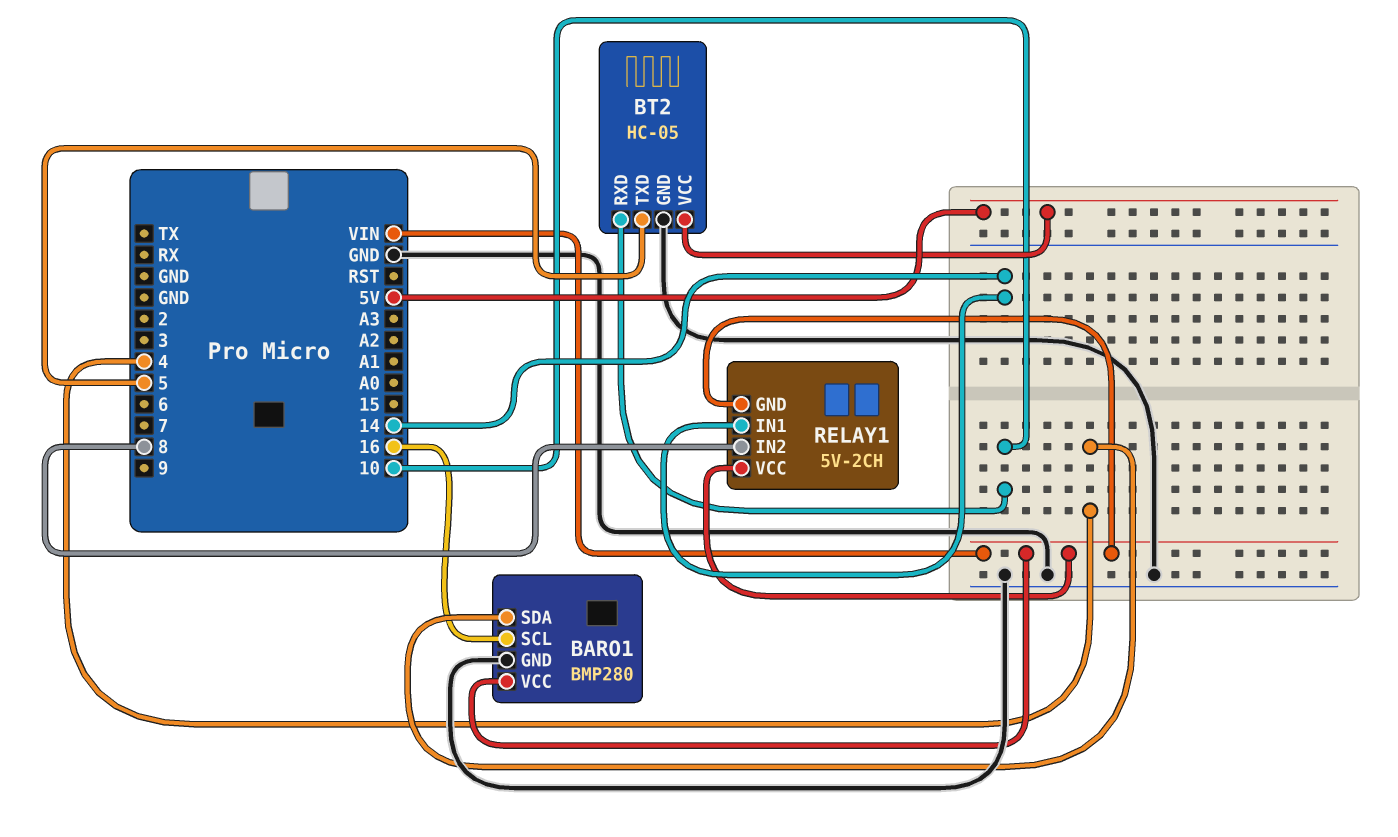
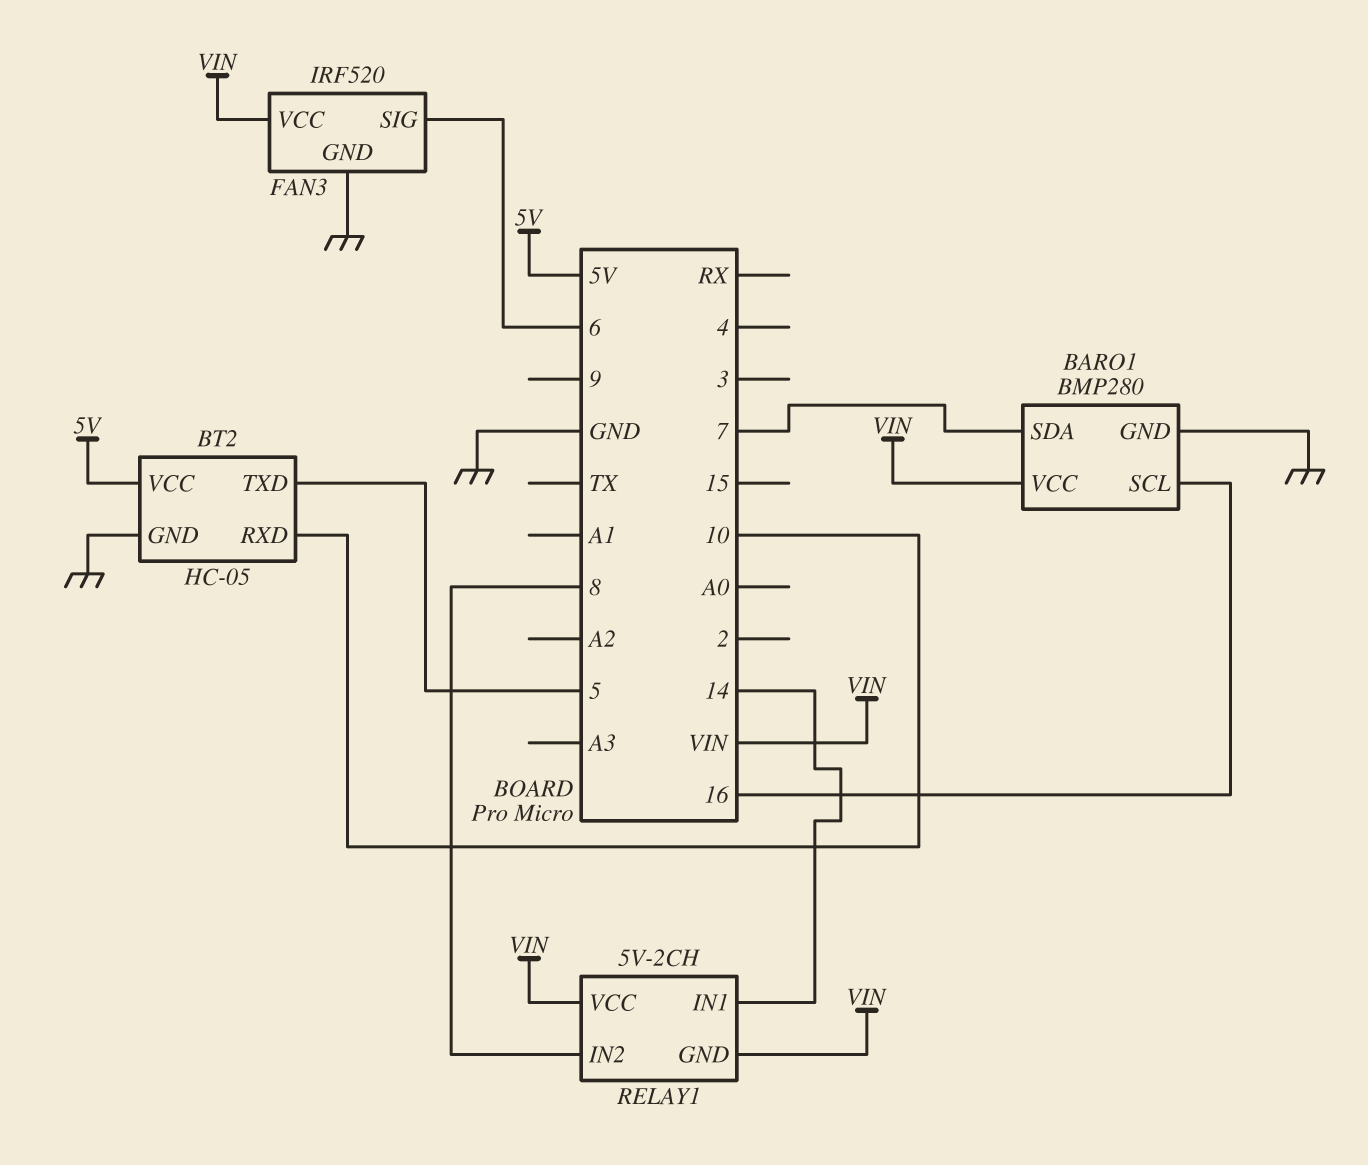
BARO1 pin SDA: 4 -> 7
FAN3: none -> IRF520
FAN3 pin GND: none -> GND
FAN3 pin SIG: none -> 6
FAN3 pin VCC: none -> VIN

